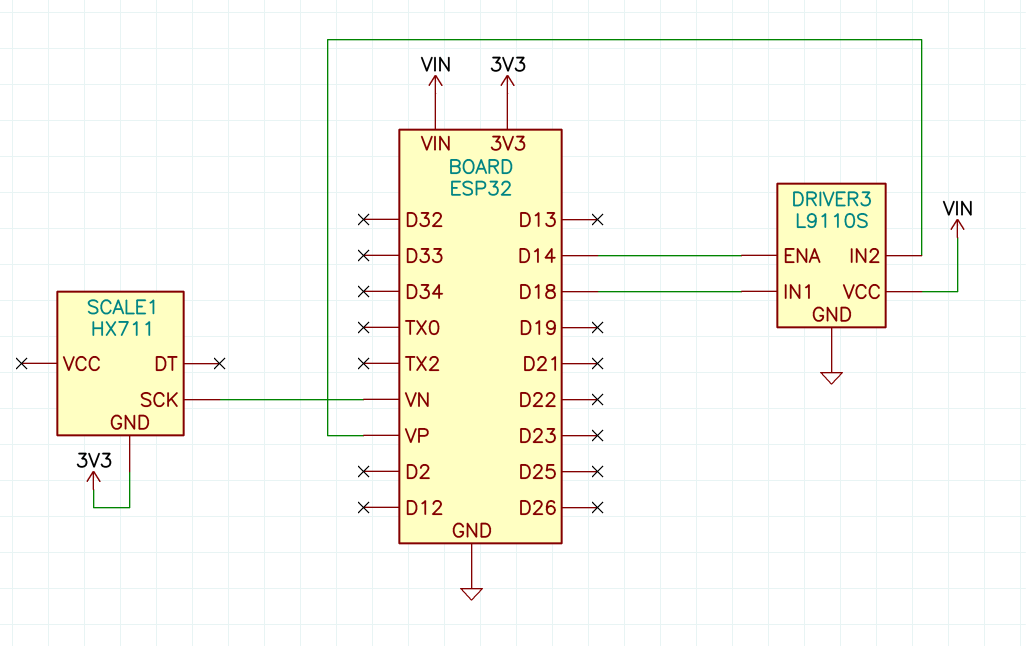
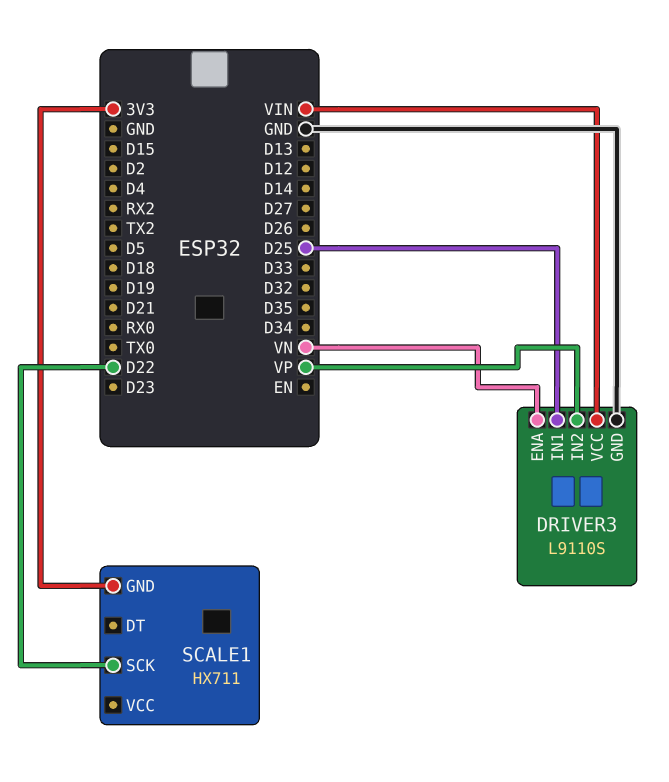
DRIVER3 pin ENA: D14 -> VN
DRIVER3 pin IN1: D18 -> D25
SCALE1 pin SCK: VN -> D22

